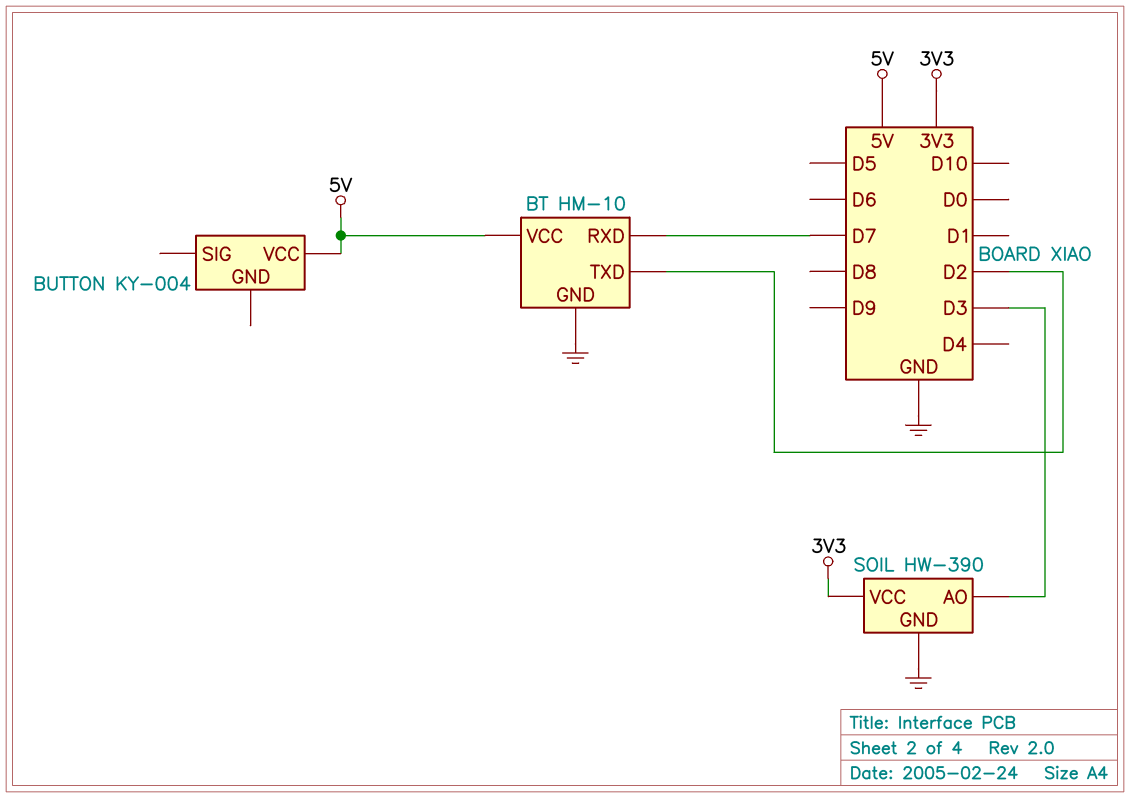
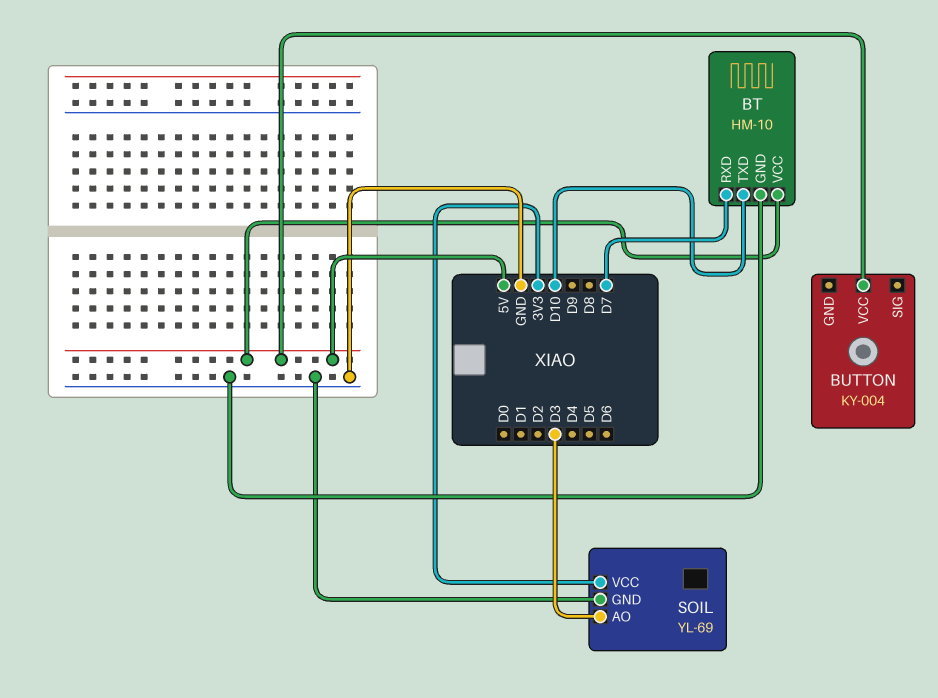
BT pin TXD: D2 -> D10
SOIL: HW-390 -> YL-69

